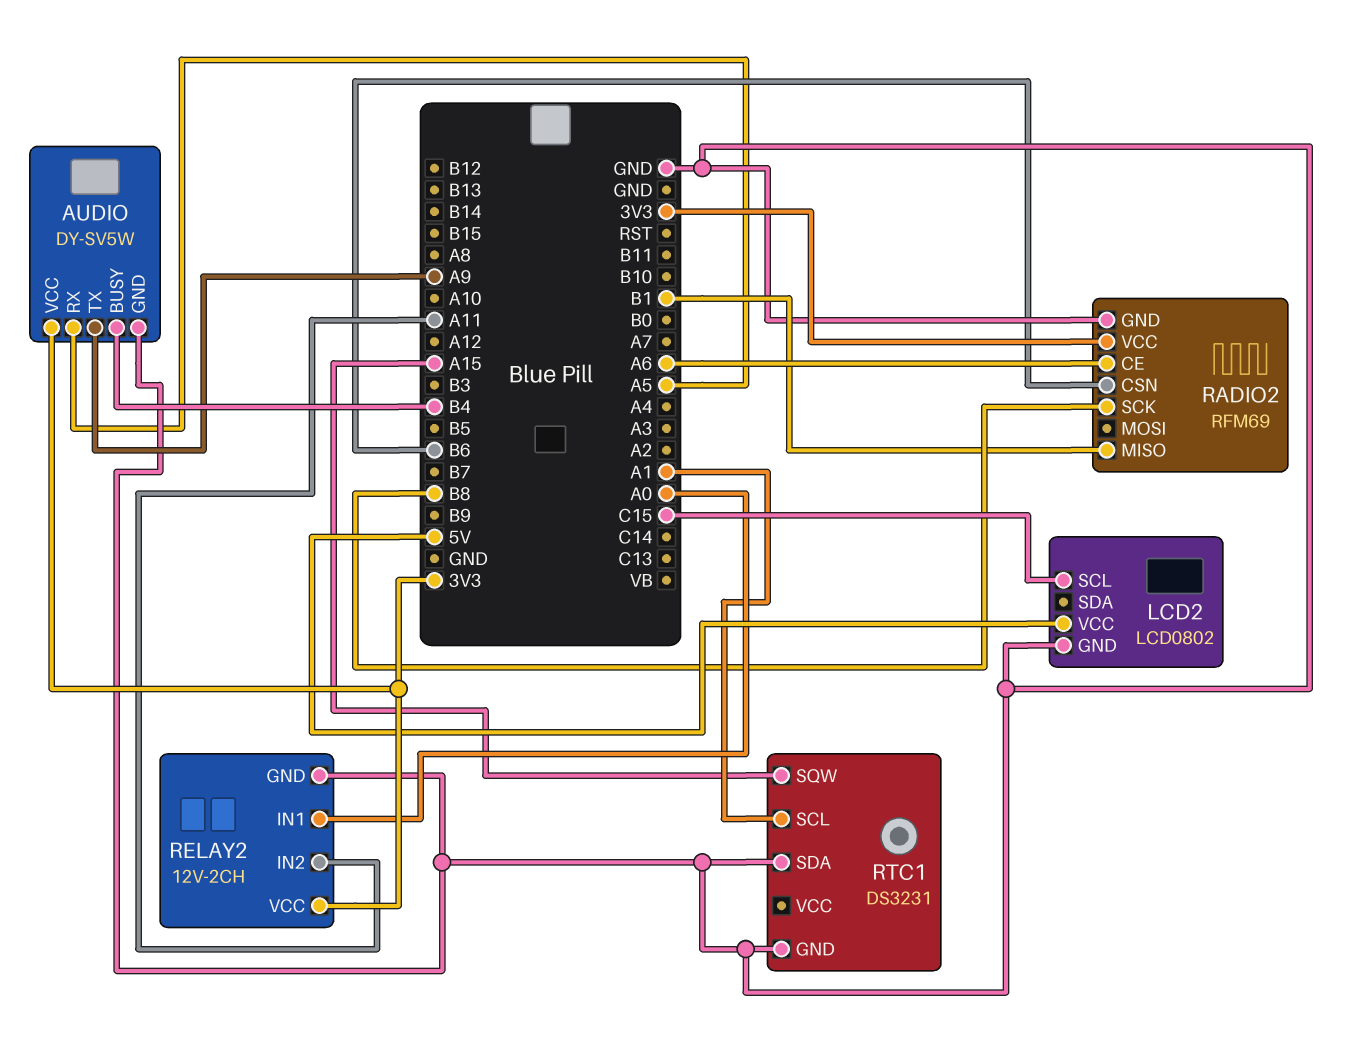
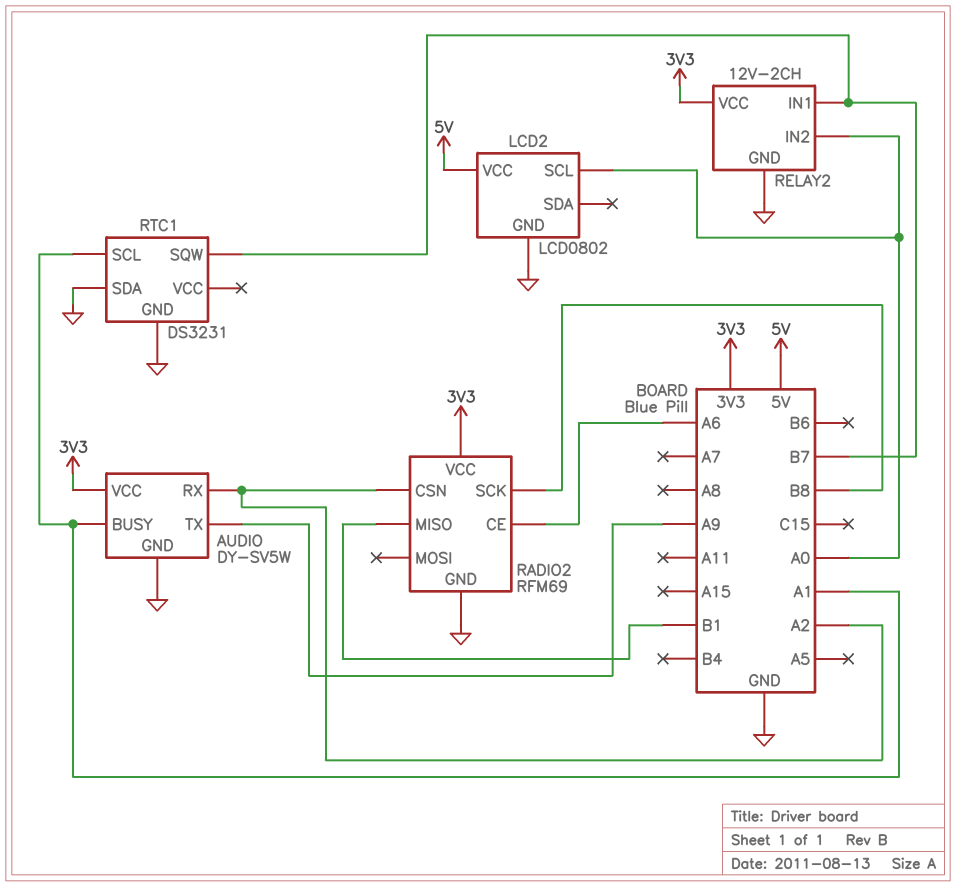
AUDIO pin BUSY: B4 -> A1
AUDIO pin RX: A5 -> A2
LCD2 pin SCL: C15 -> A0
RADIO2 pin CSN: B6 -> A2
RELAY2 pin IN1: A0 -> B7
RELAY2 pin IN2: A11 -> A0
RTC1 pin SQW: A15 -> B7

